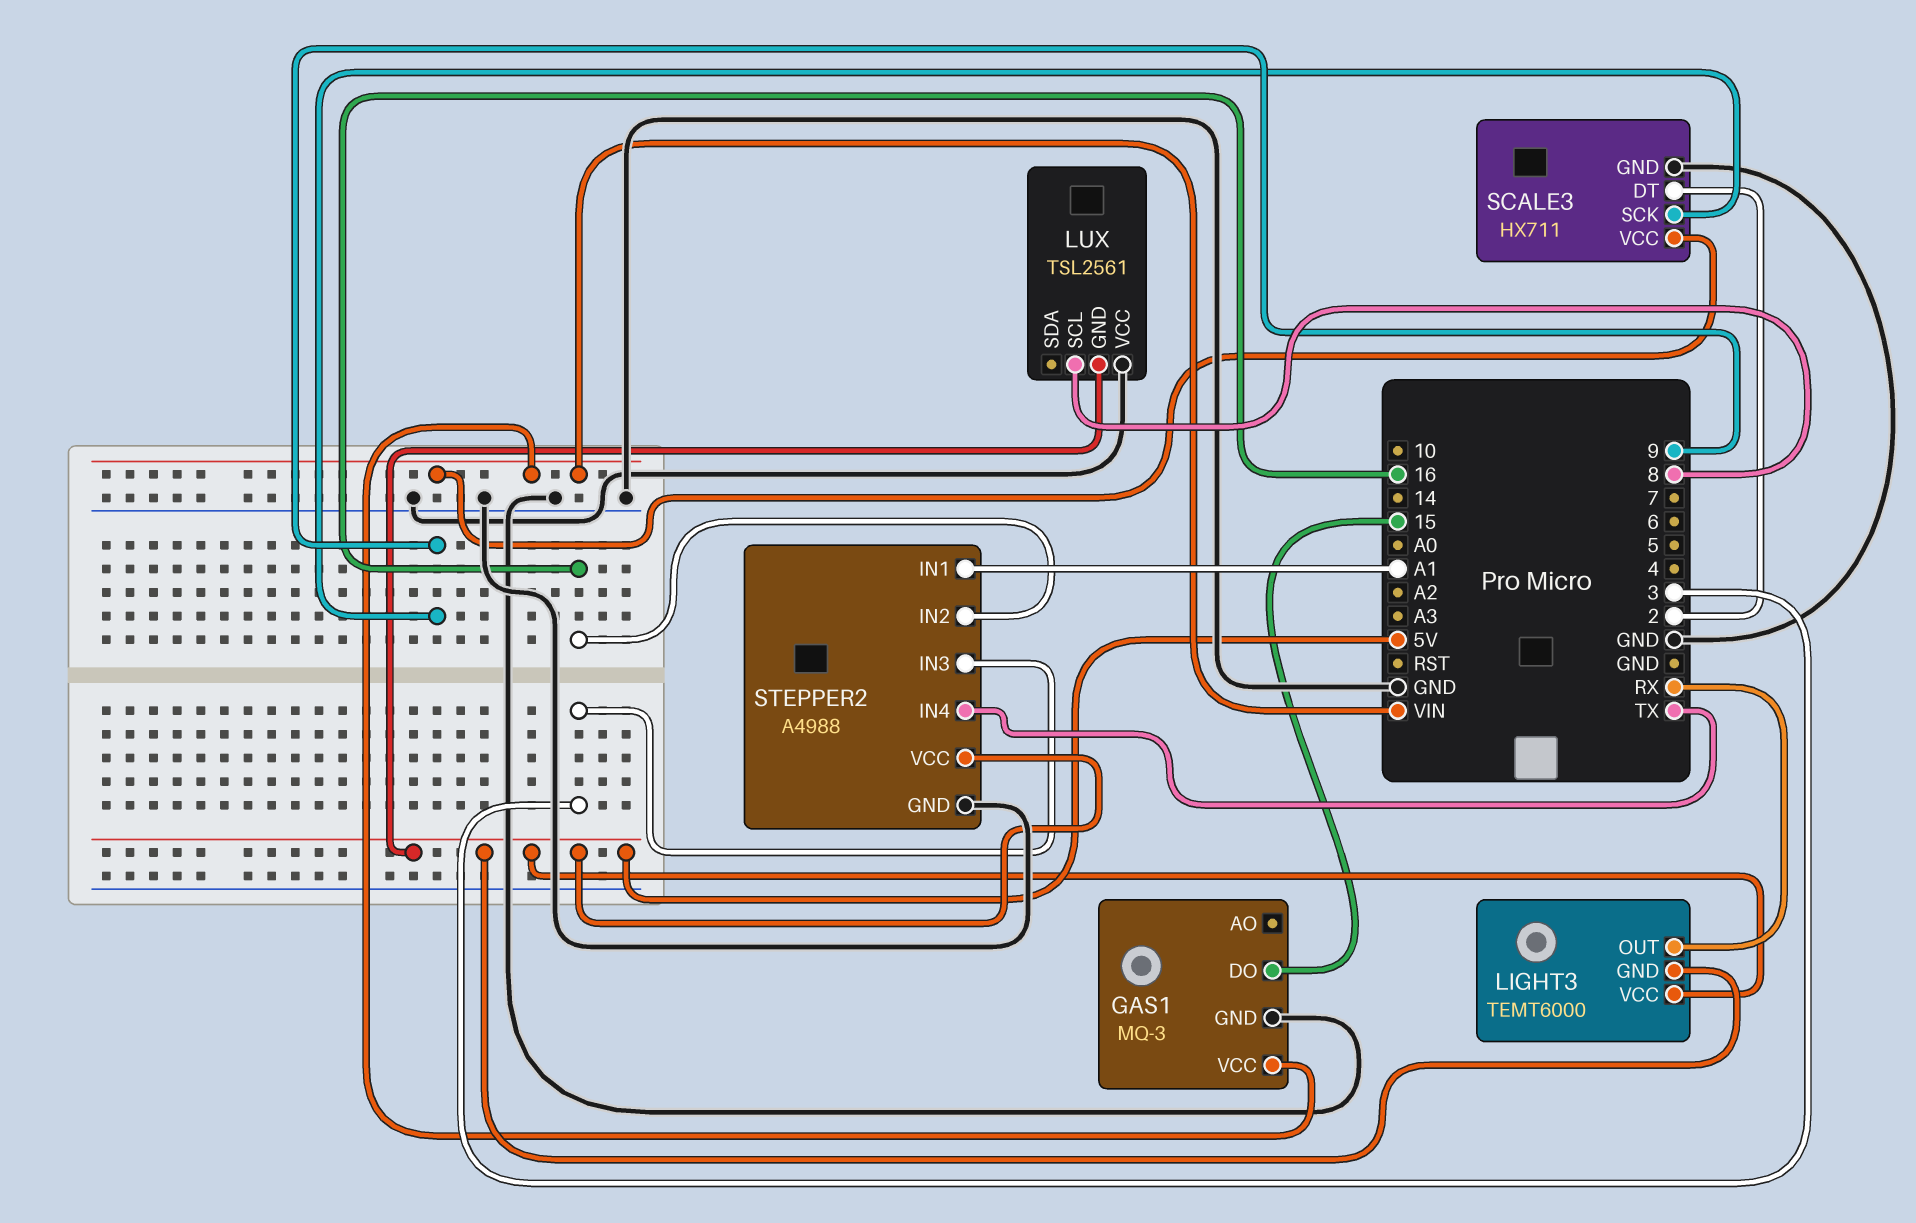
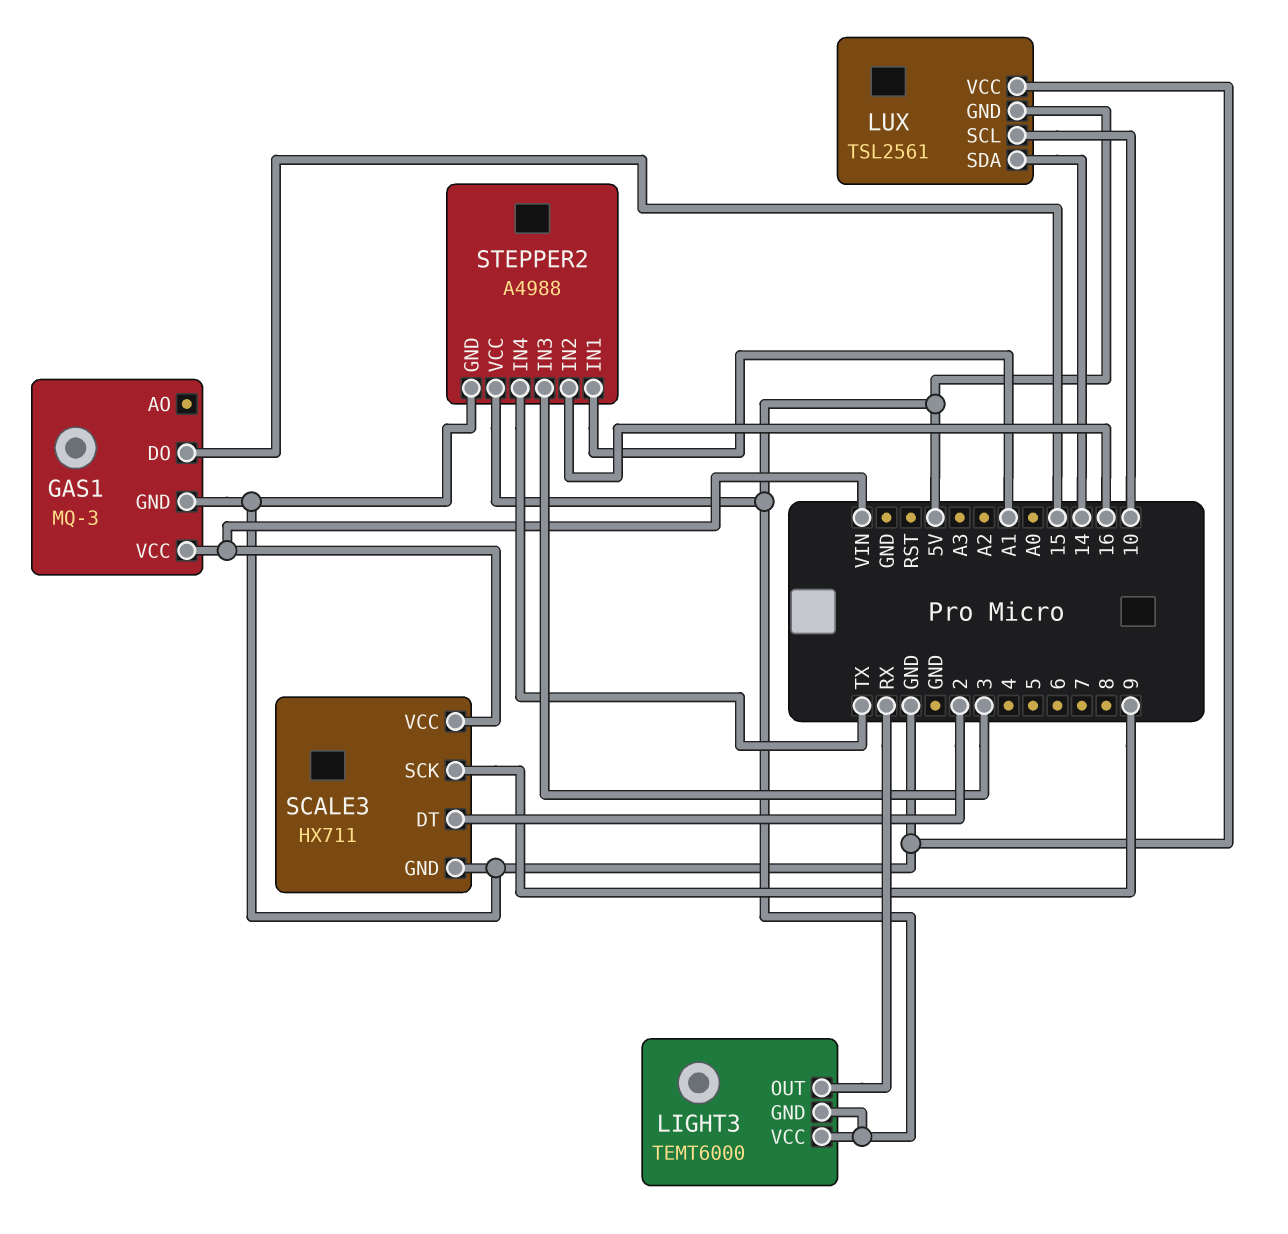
LUX pin SCL: 8 -> 10
LUX pin SDA: none -> 14

